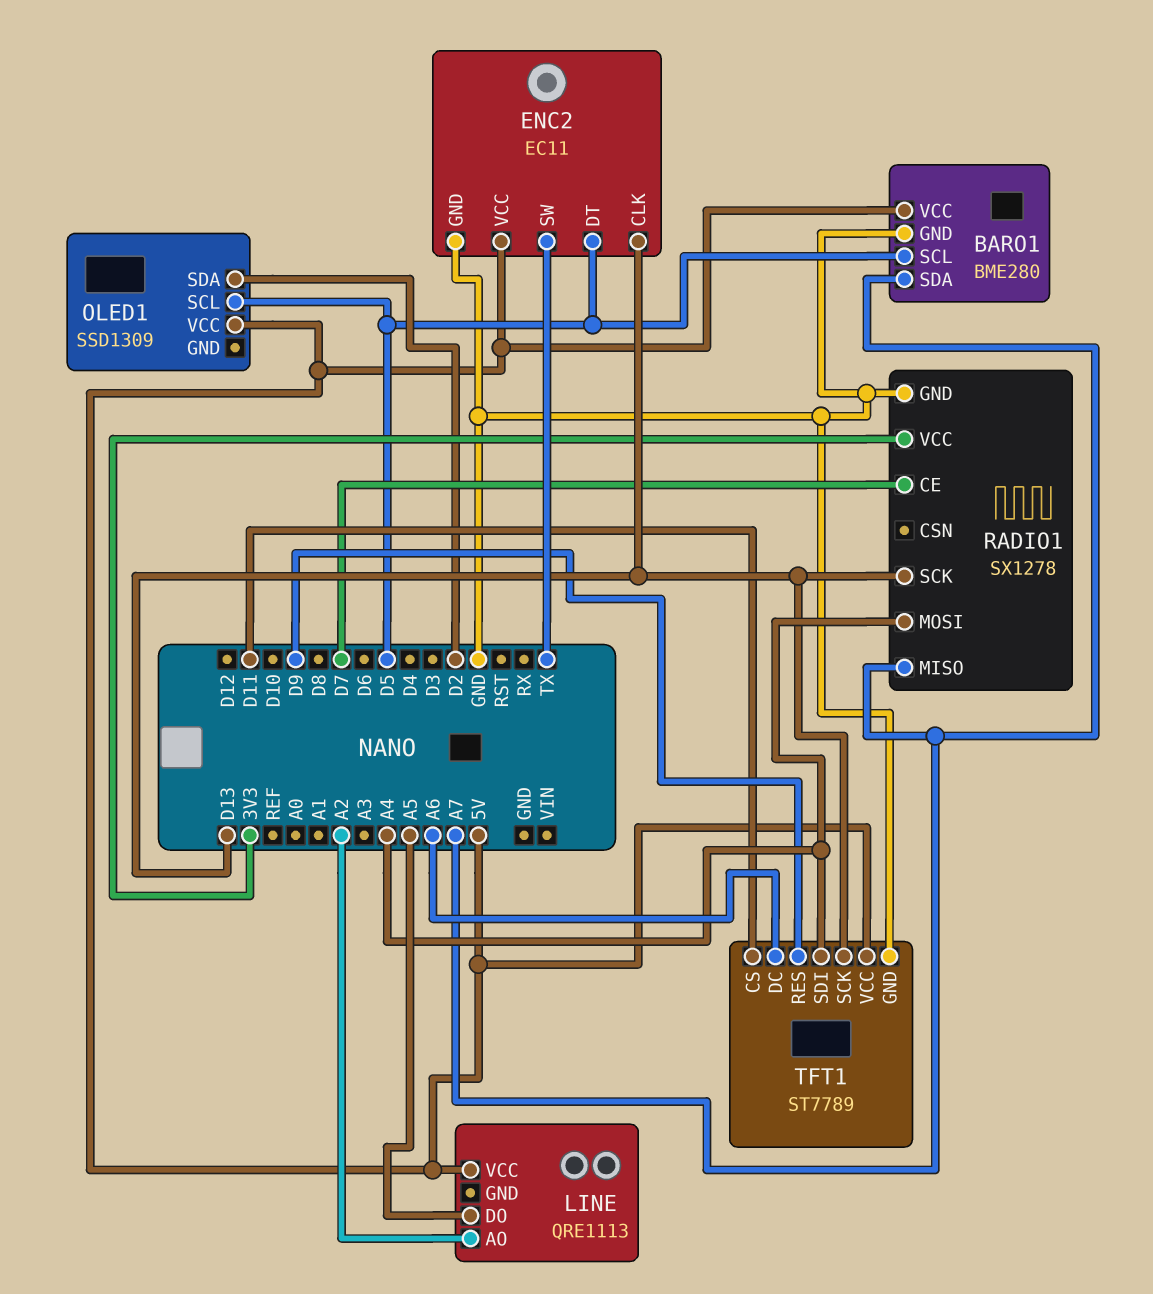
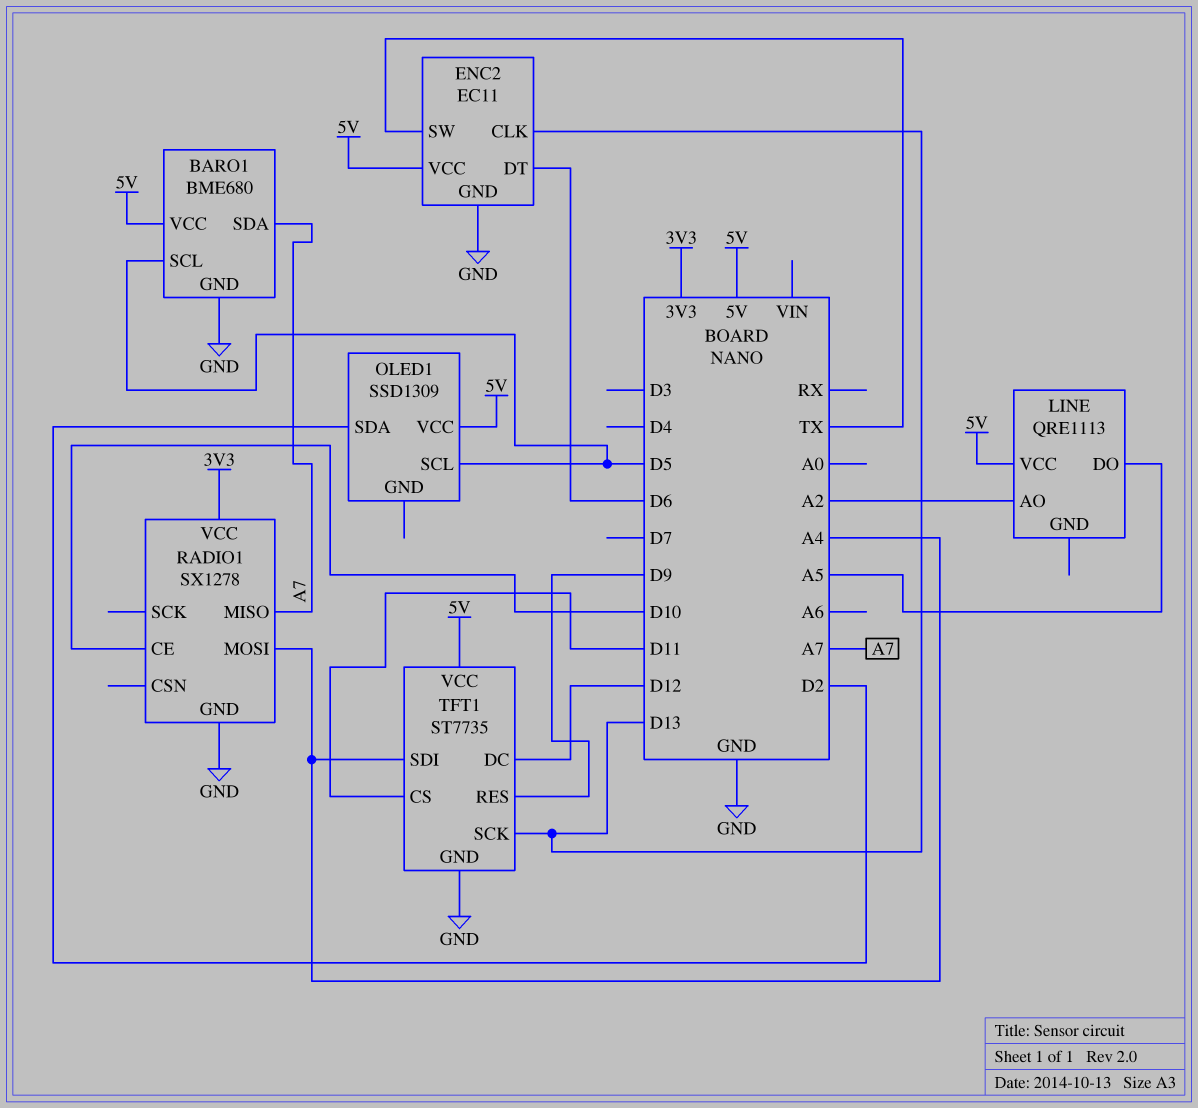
BARO1: BME280 -> BME680
ENC2 pin DT: D5 -> D6
RADIO1 pin CE: D7 -> D10
RADIO1 pin SCK: D13 -> none
TFT1: ST7789 -> ST7735
TFT1 pin DC: A6 -> D12

